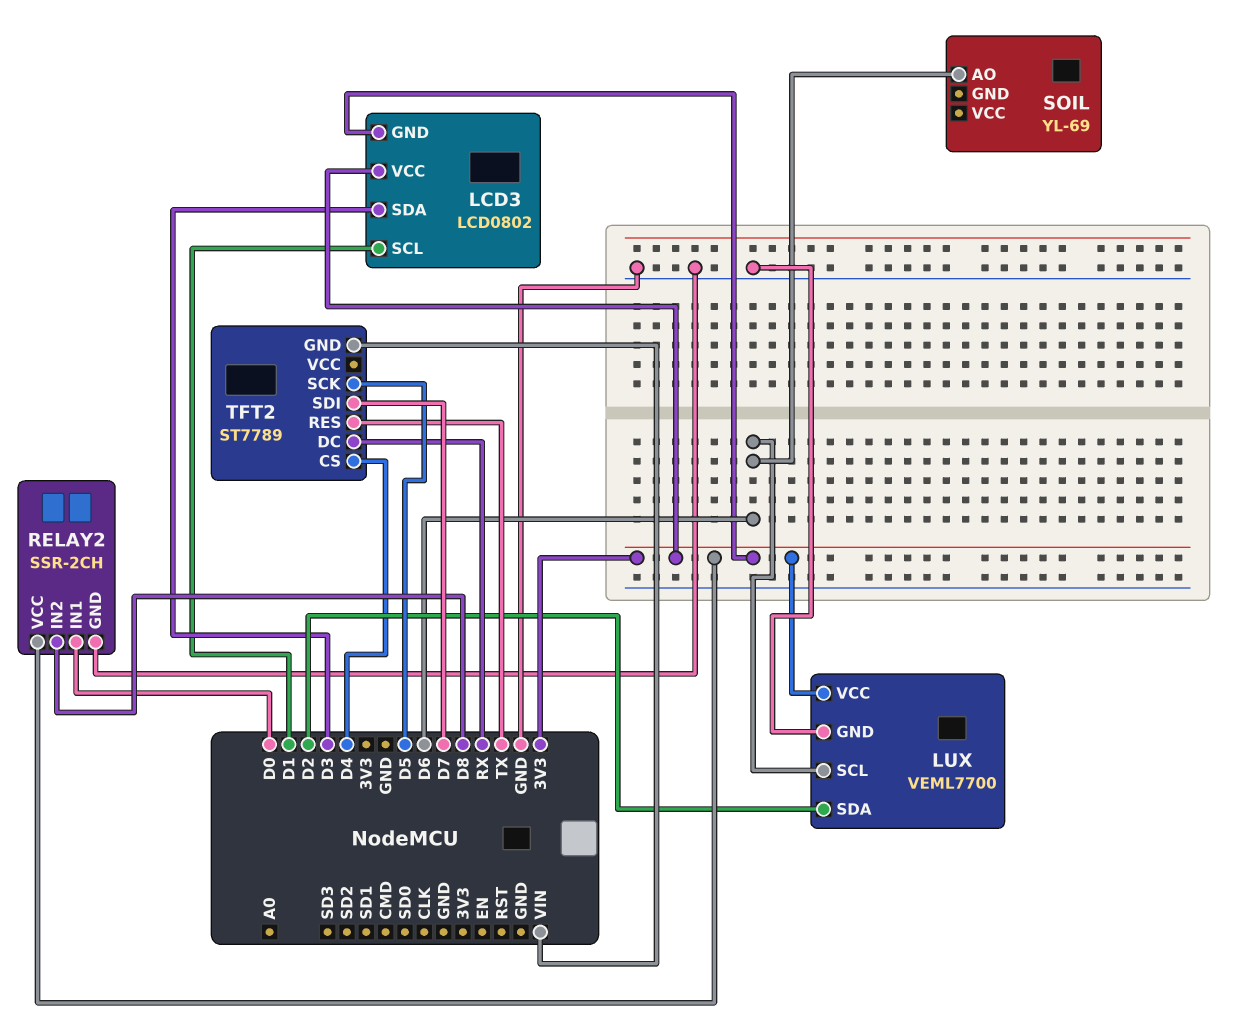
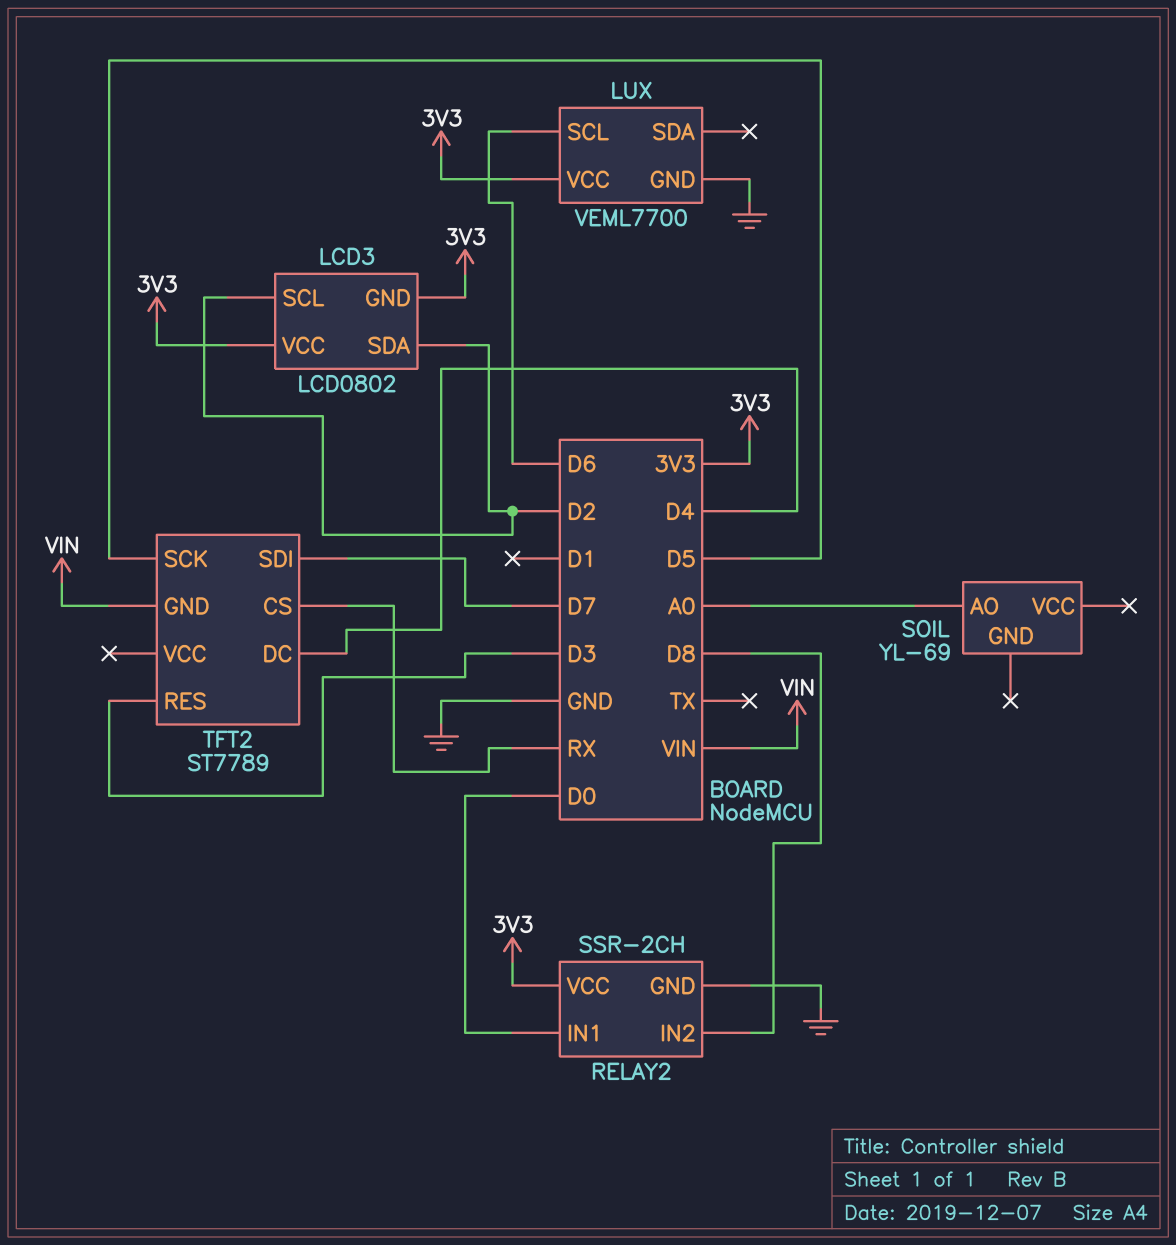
LCD3 pin SCL: D1 -> D2
LCD3 pin SDA: D3 -> D2
LUX pin SDA: D2 -> none
SOIL pin AO: D6 -> A0
TFT2 pin CS: D4 -> RX
TFT2 pin DC: RX -> D4
TFT2 pin RES: TX -> D3

